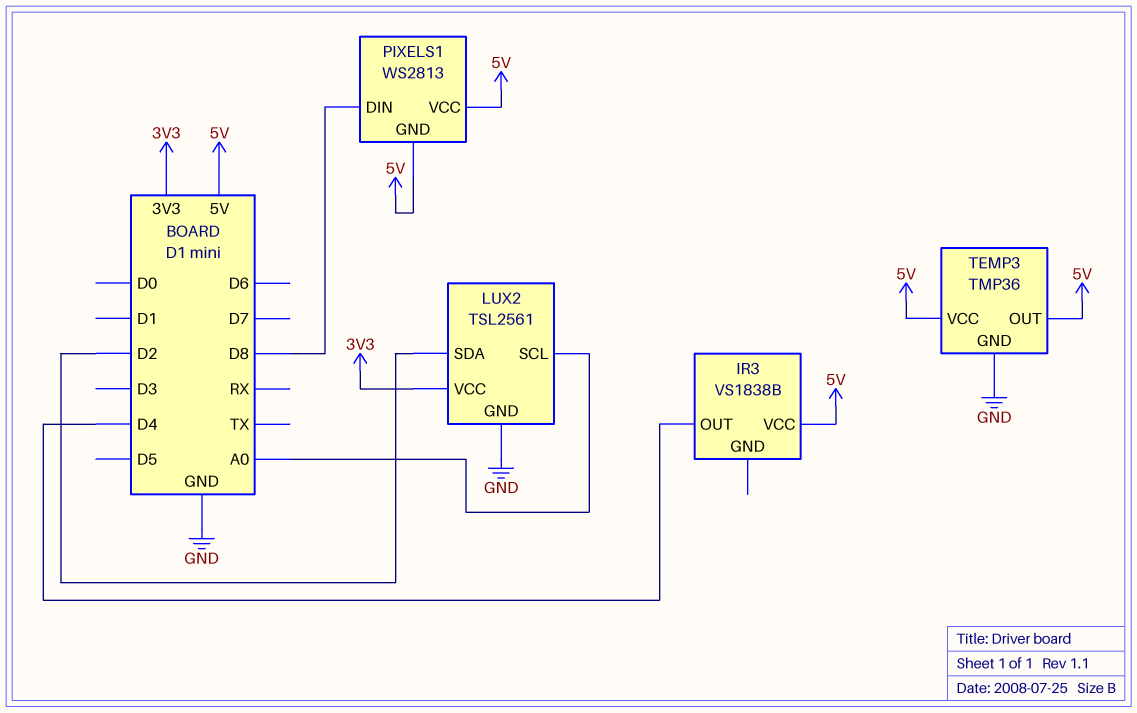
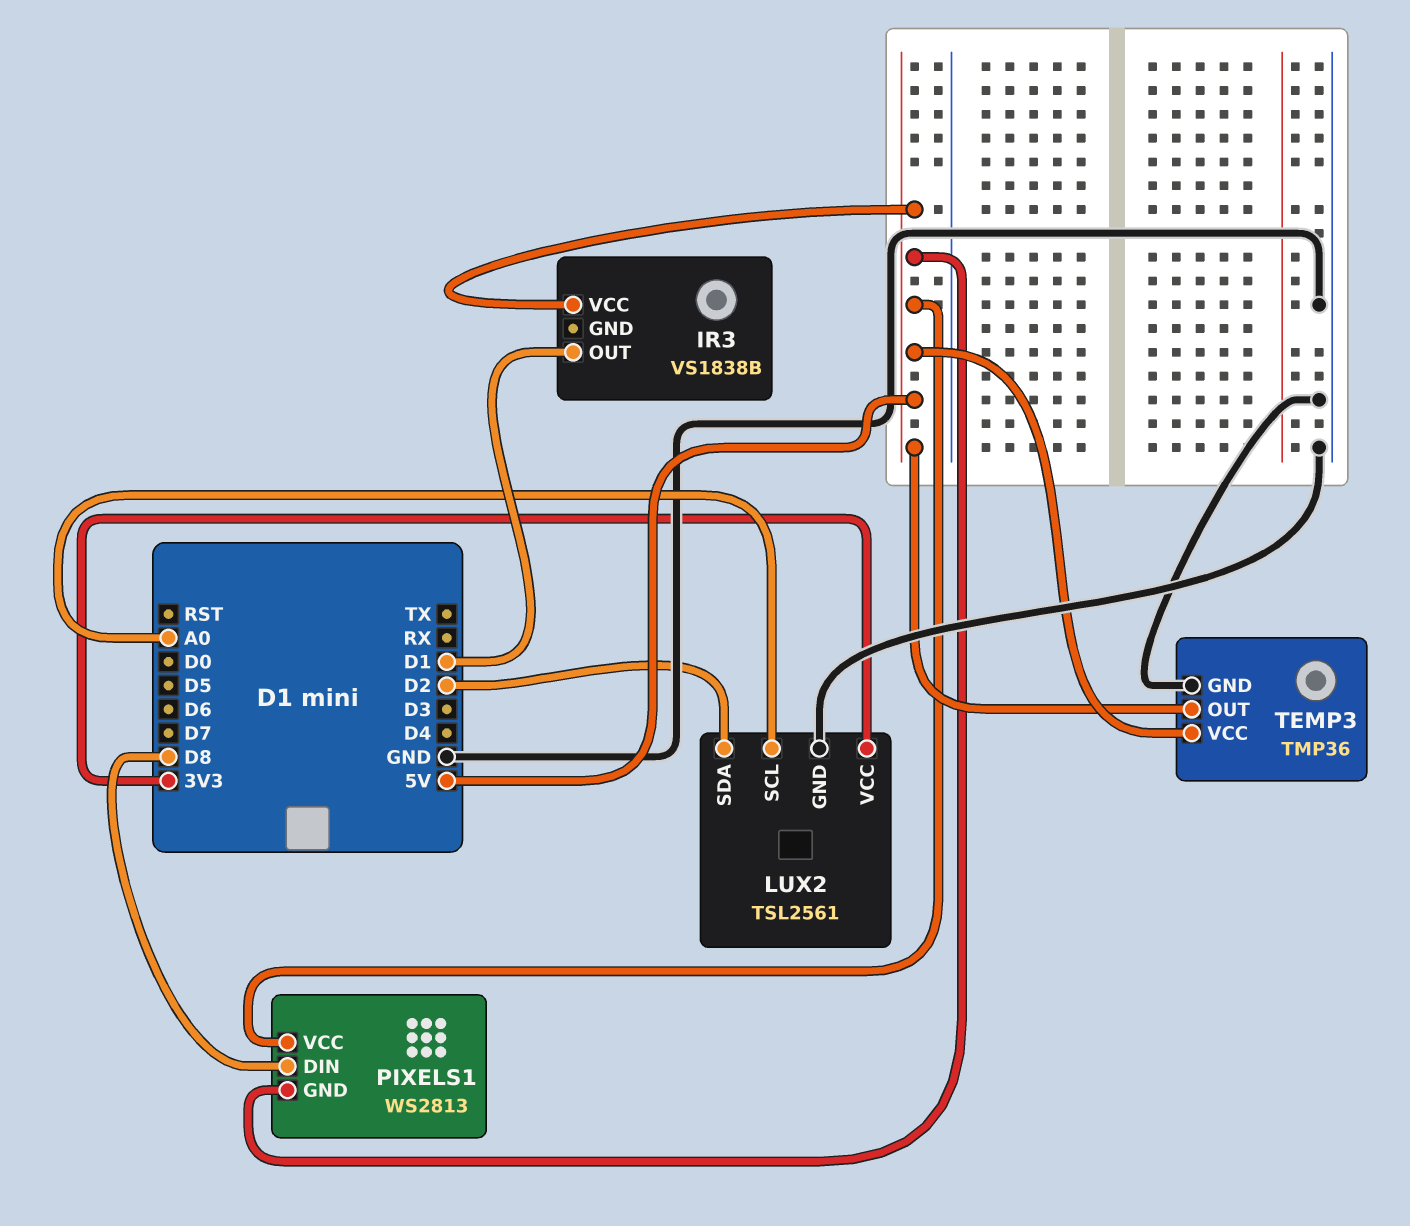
IR3 pin OUT: D4 -> D1

